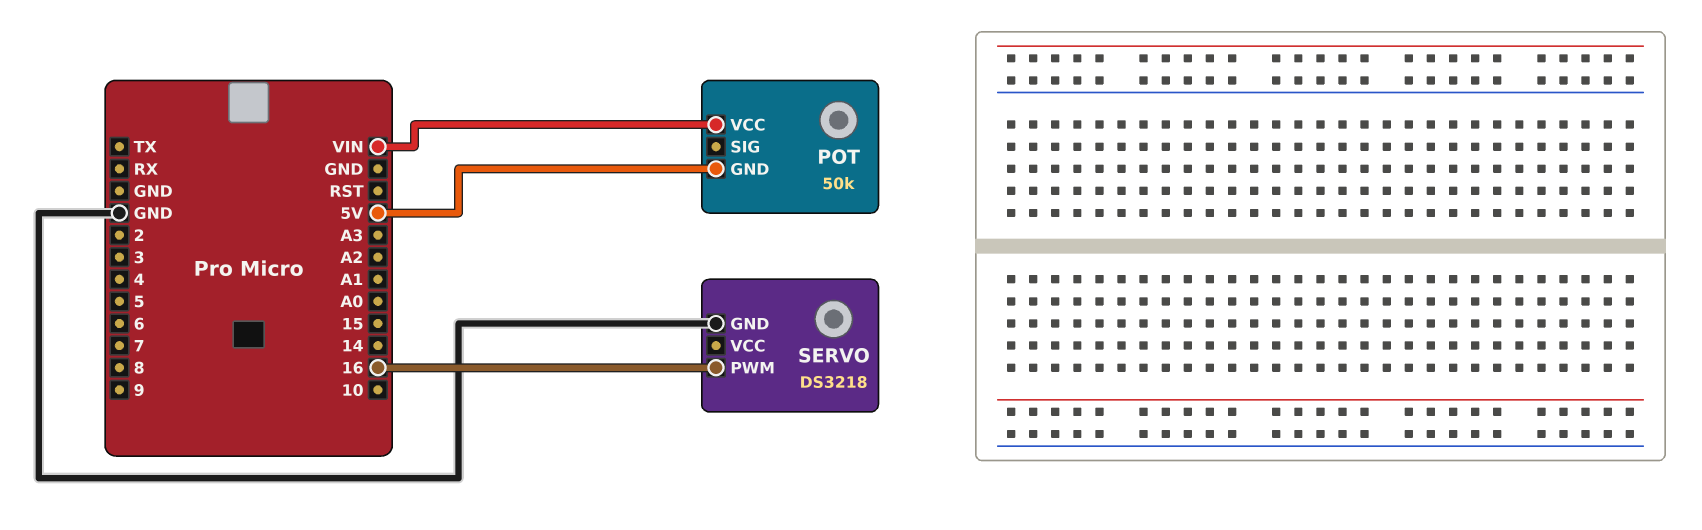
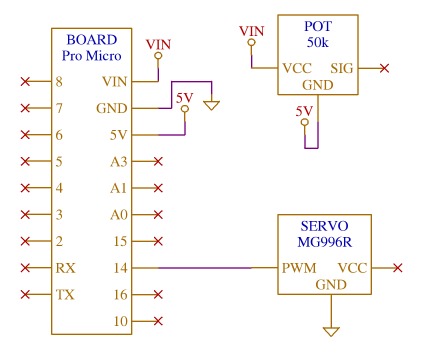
SERVO: DS3218 -> MG996R
SERVO pin PWM: 16 -> 14

